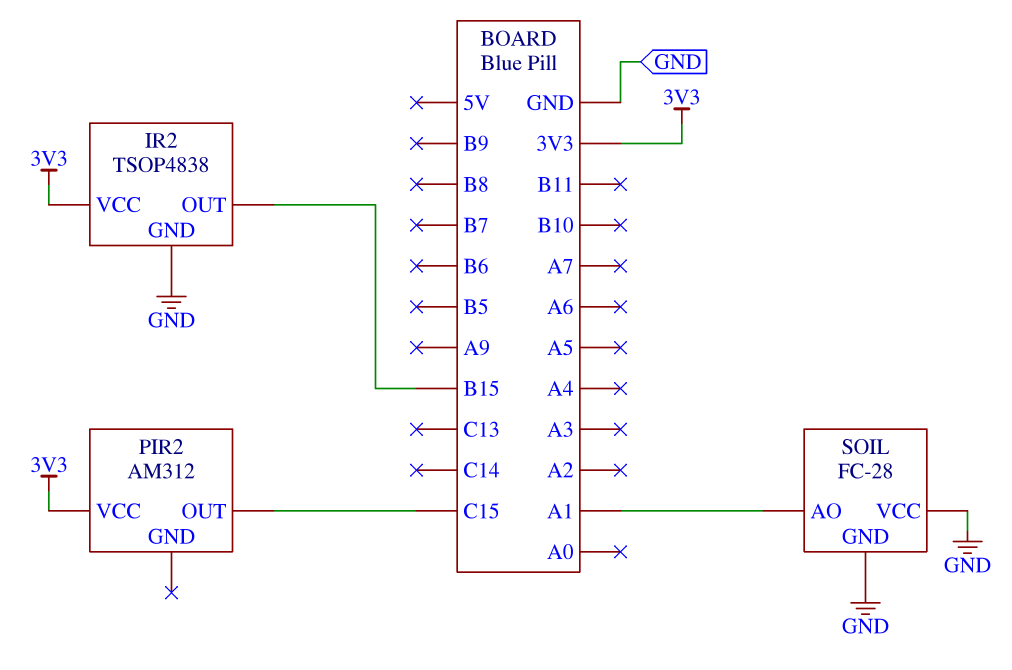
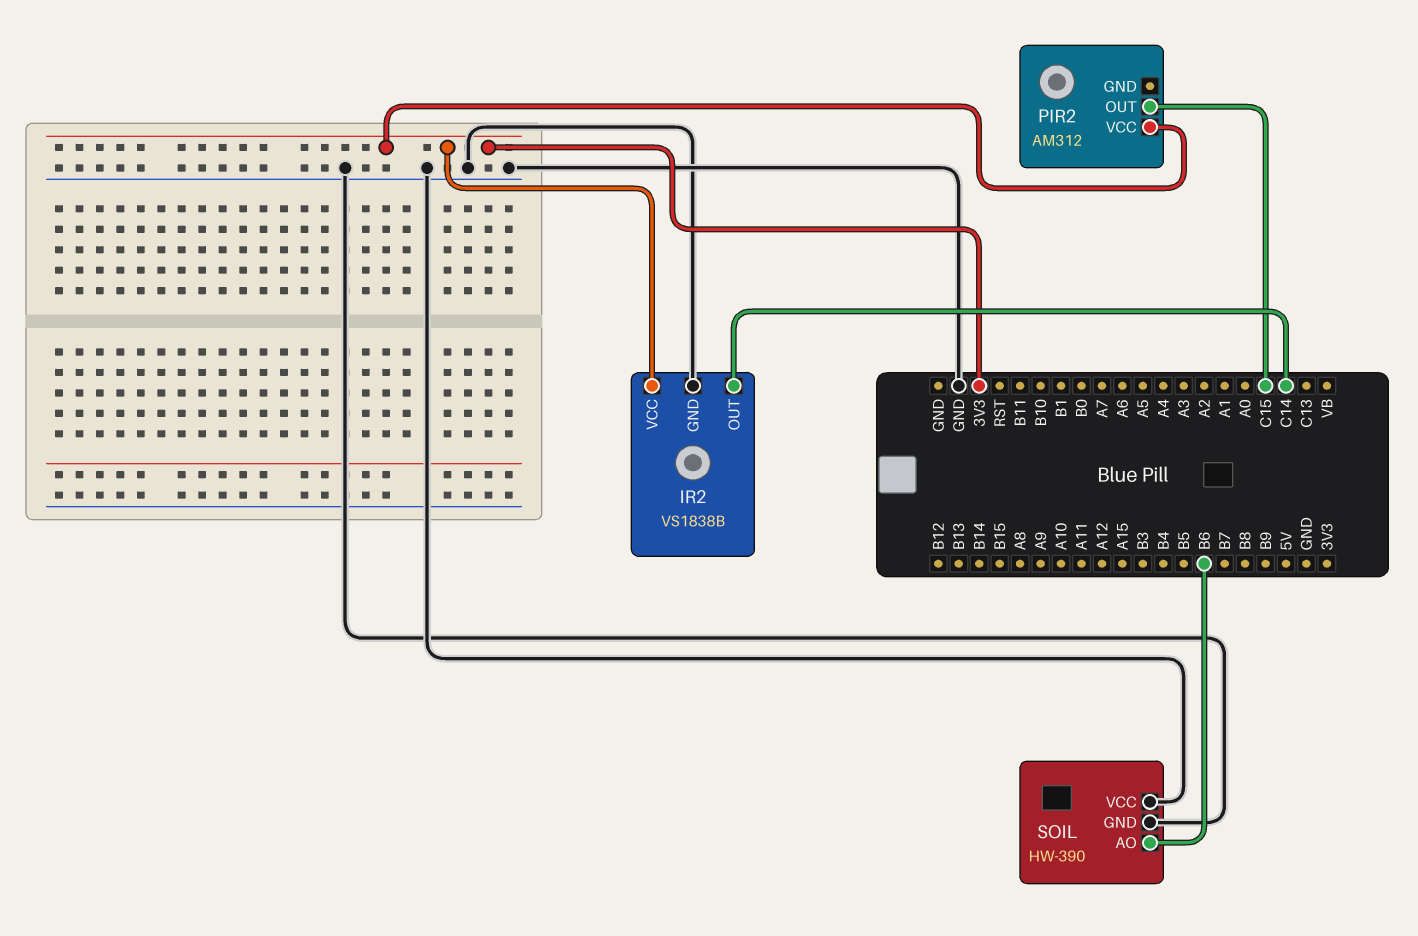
IR2: TSOP4838 -> VS1838B
IR2 pin OUT: B15 -> C14
SOIL: FC-28 -> HW-390
SOIL pin AO: A1 -> B6

